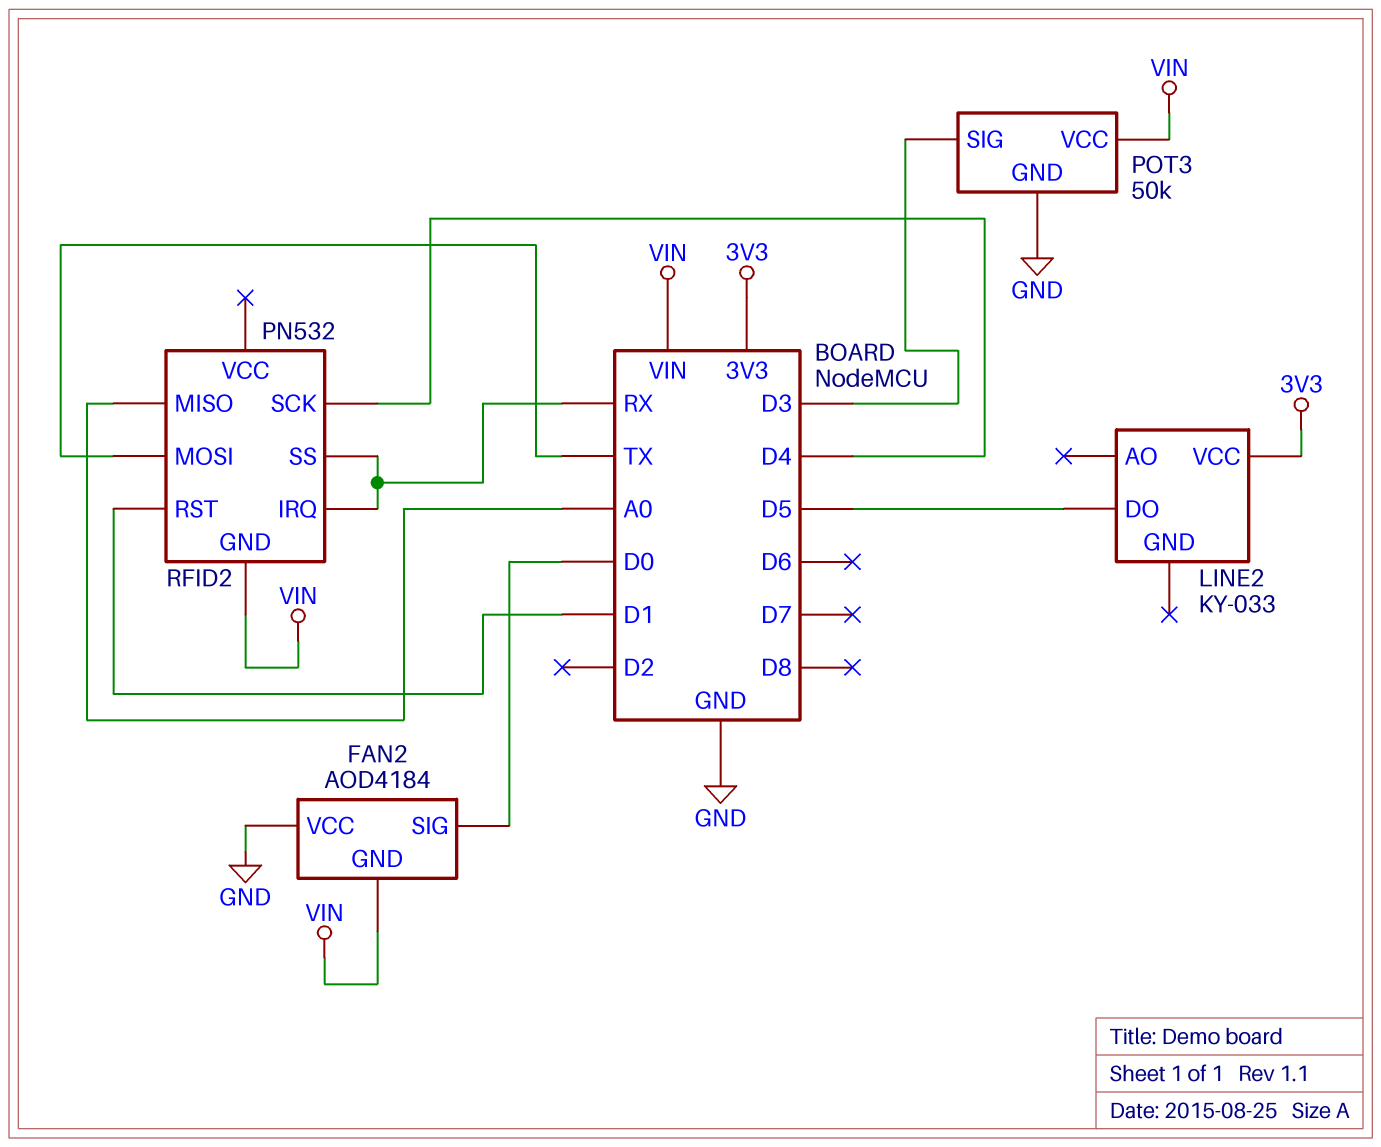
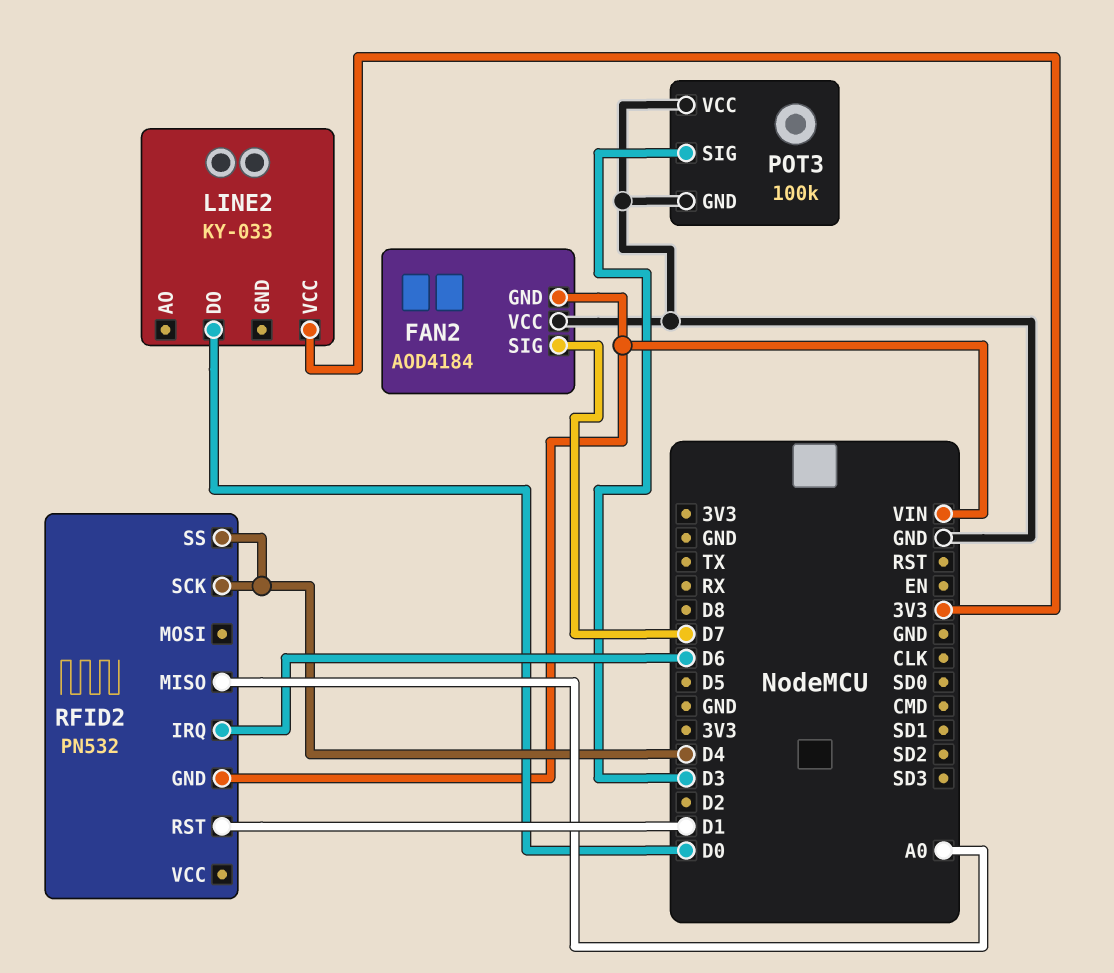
FAN2 pin SIG: D0 -> D7
LINE2 pin DO: D5 -> D0
POT3: 50k -> 100k
POT3 pin VCC: VIN -> GND
RFID2 pin IRQ: RX -> D6
RFID2 pin MOSI: TX -> none
RFID2 pin SS: RX -> D4

